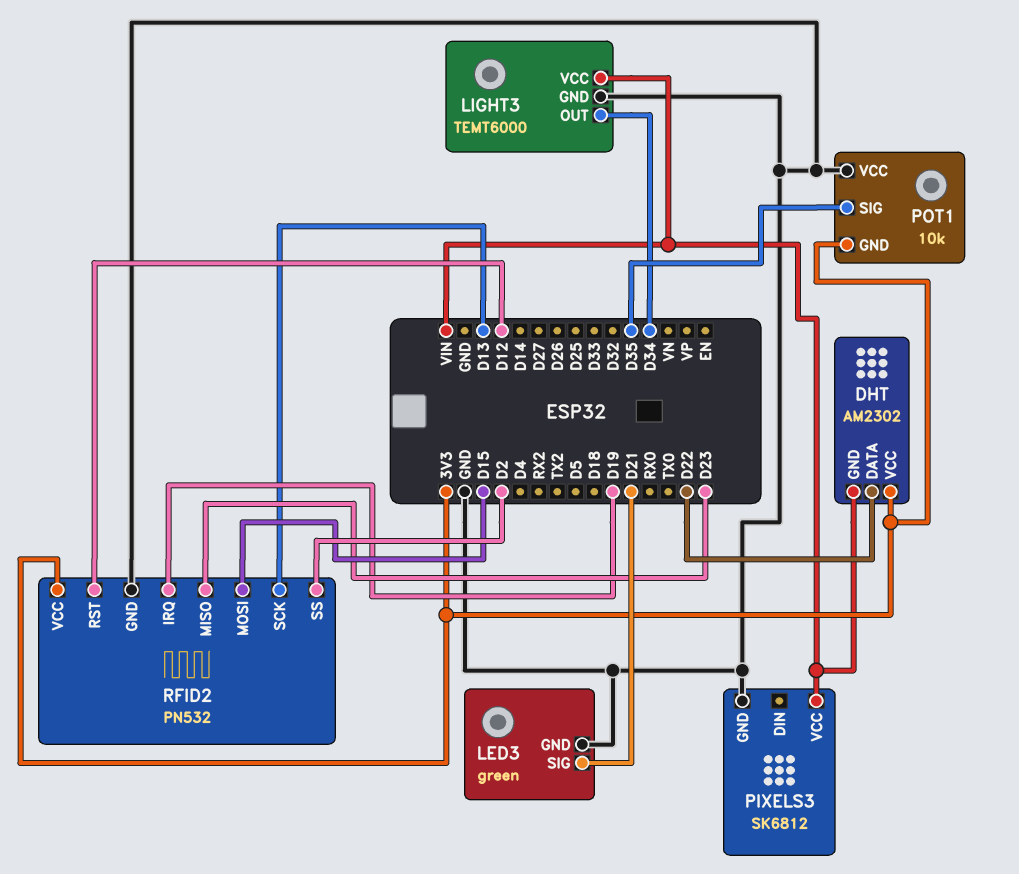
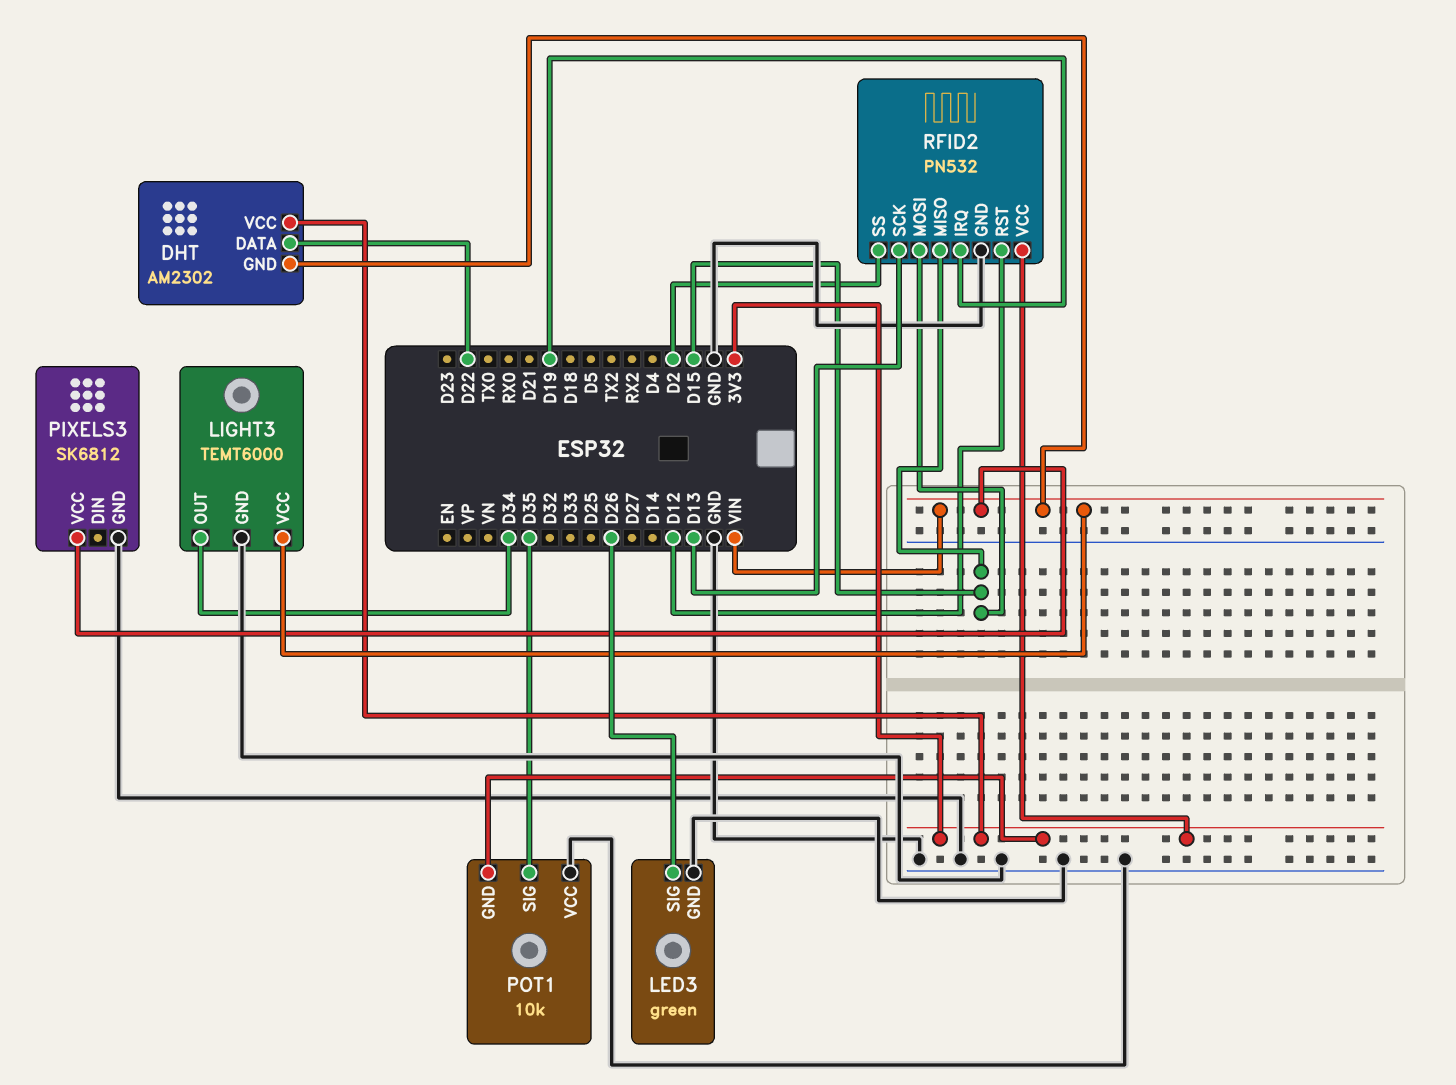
LED3 pin SIG: D21 -> D26
RFID2 pin MISO: D23 -> D15

